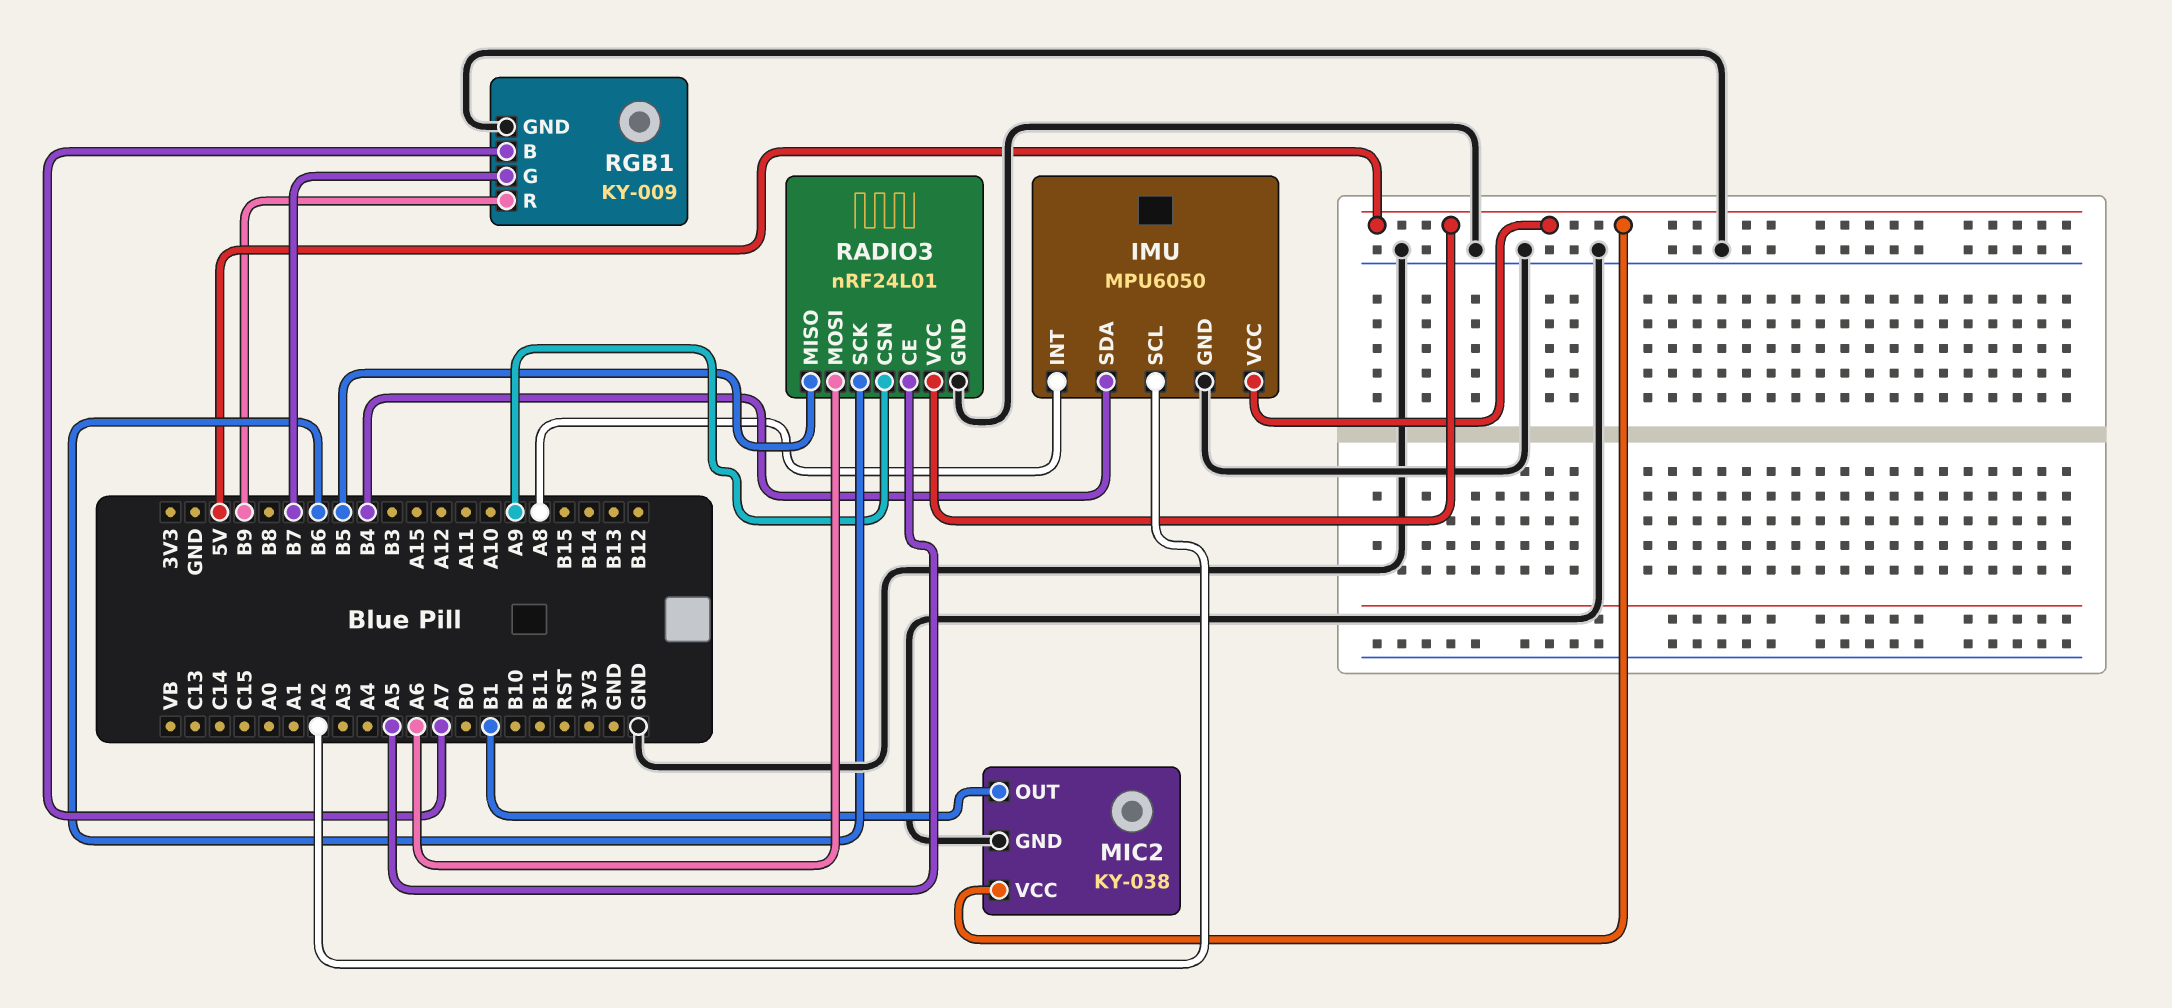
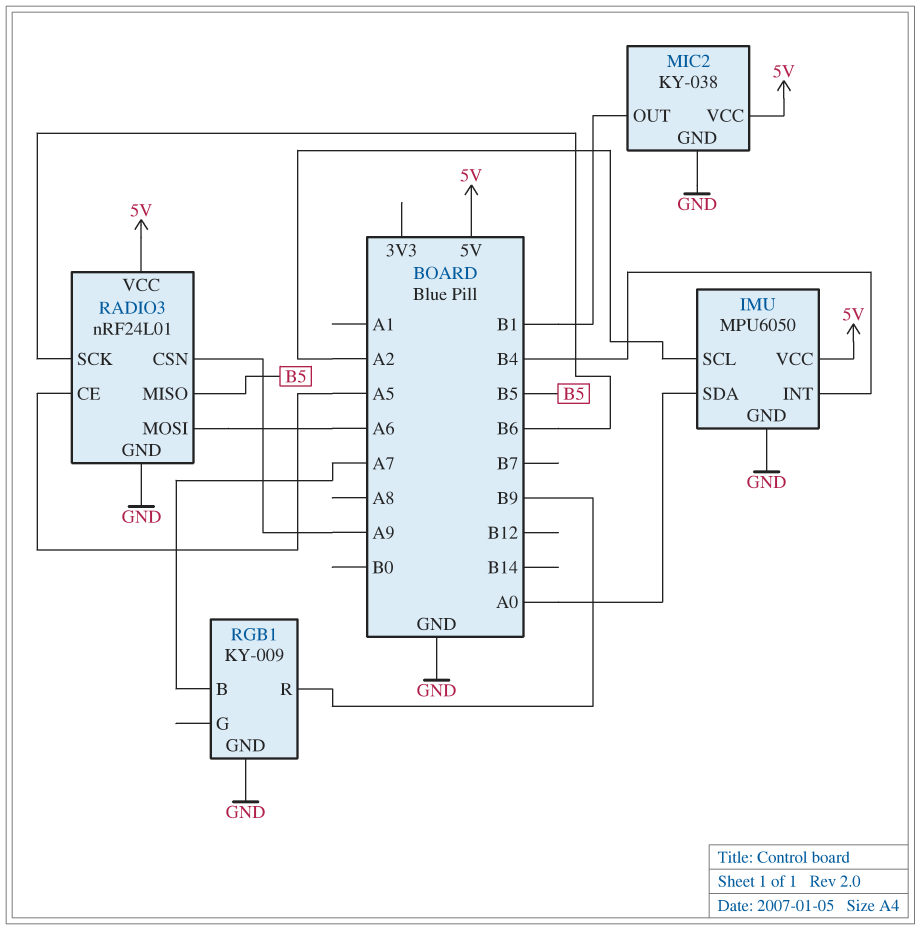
IMU pin INT: A8 -> B4
IMU pin SDA: B4 -> A0
RGB1 pin G: B7 -> none

